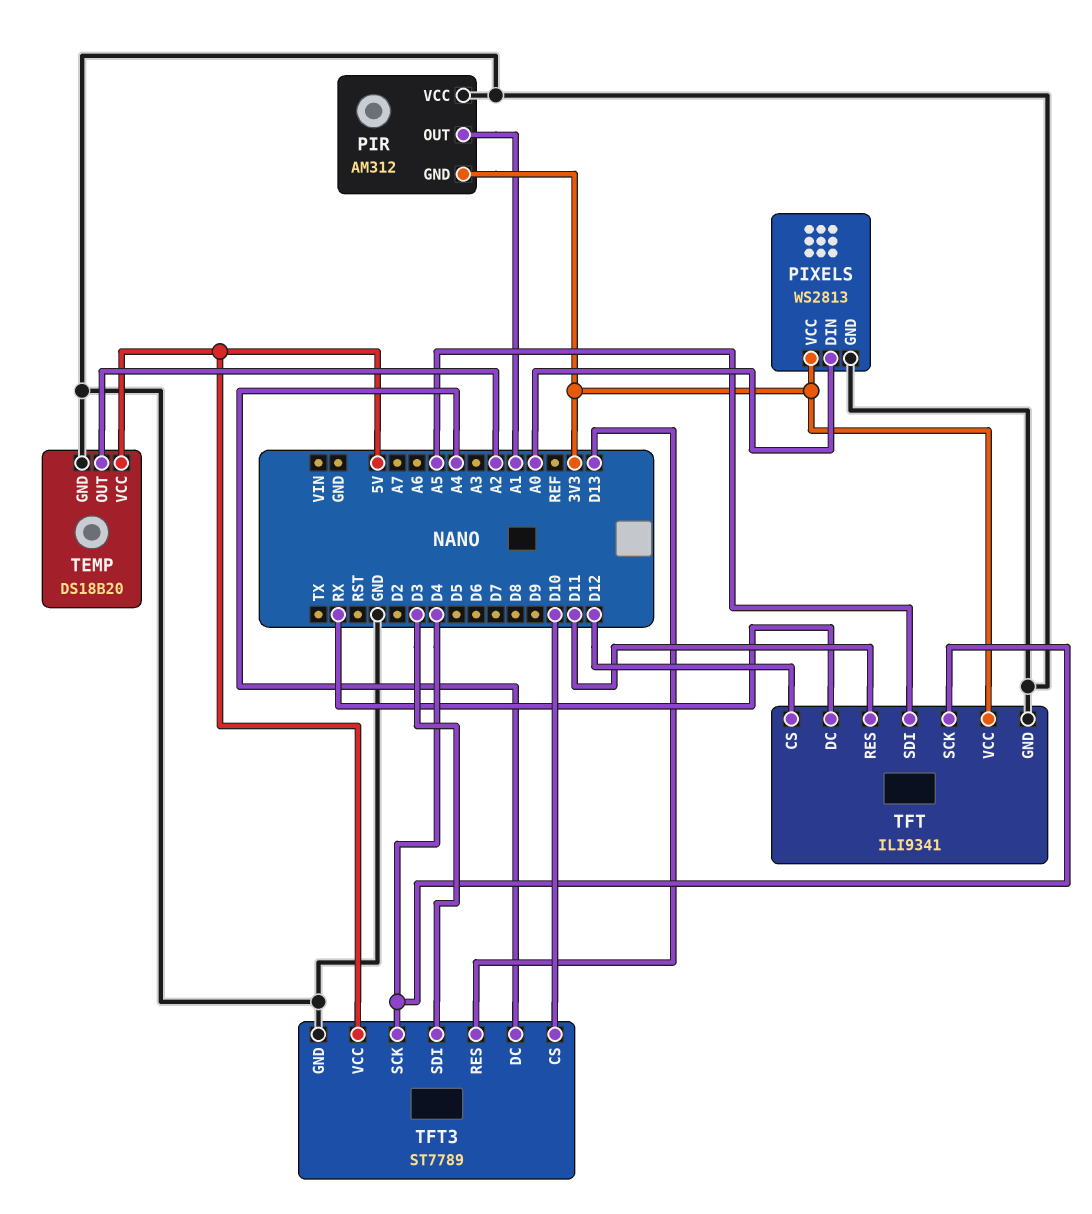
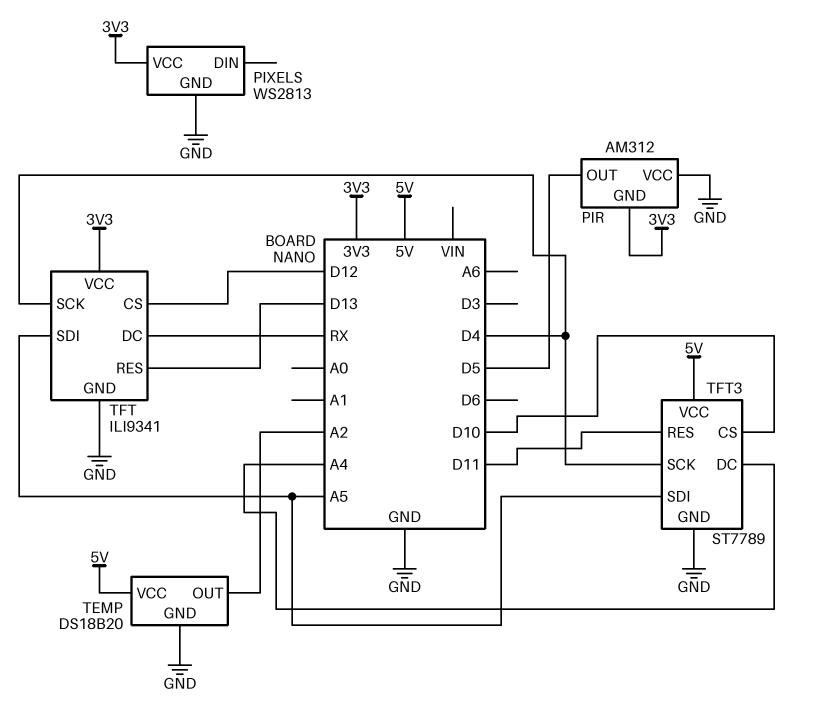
PIR pin OUT: A1 -> D5
PIXELS pin DIN: A0 -> none
TFT pin RES: D11 -> D13
TFT3 pin RES: D13 -> D11
TFT3 pin SDI: D3 -> A5

